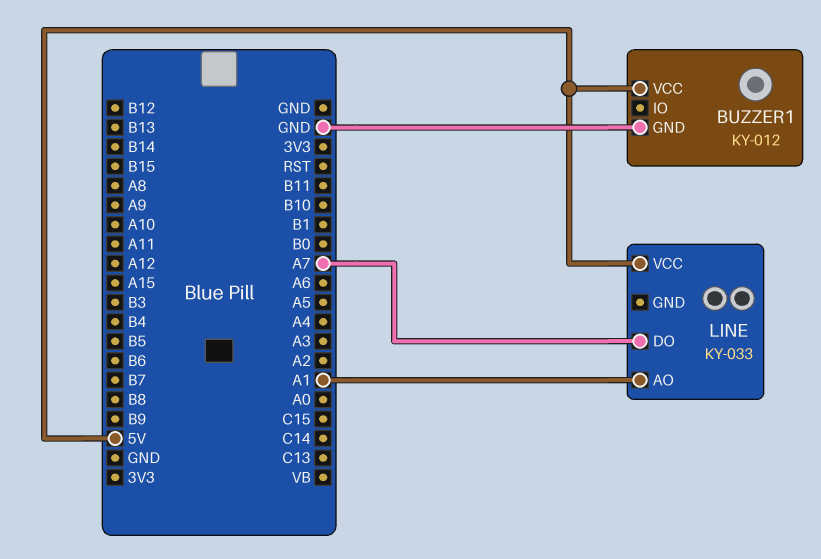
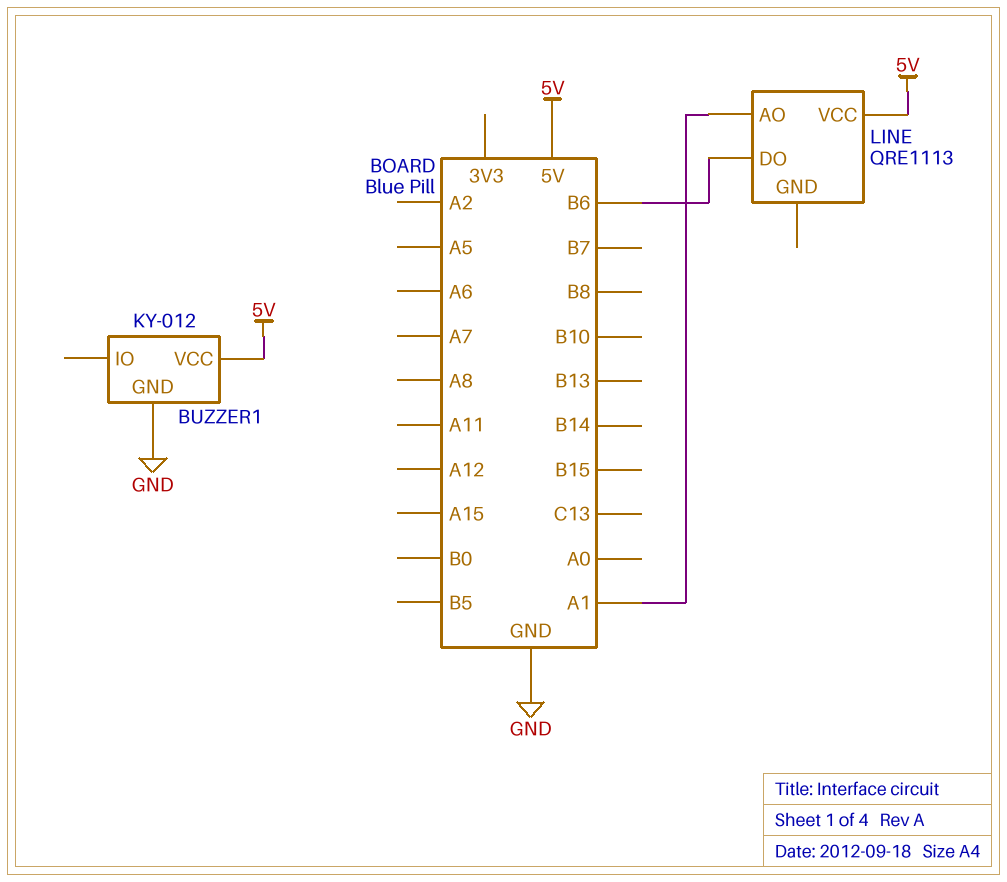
LINE: KY-033 -> QRE1113
LINE pin DO: A7 -> B6

